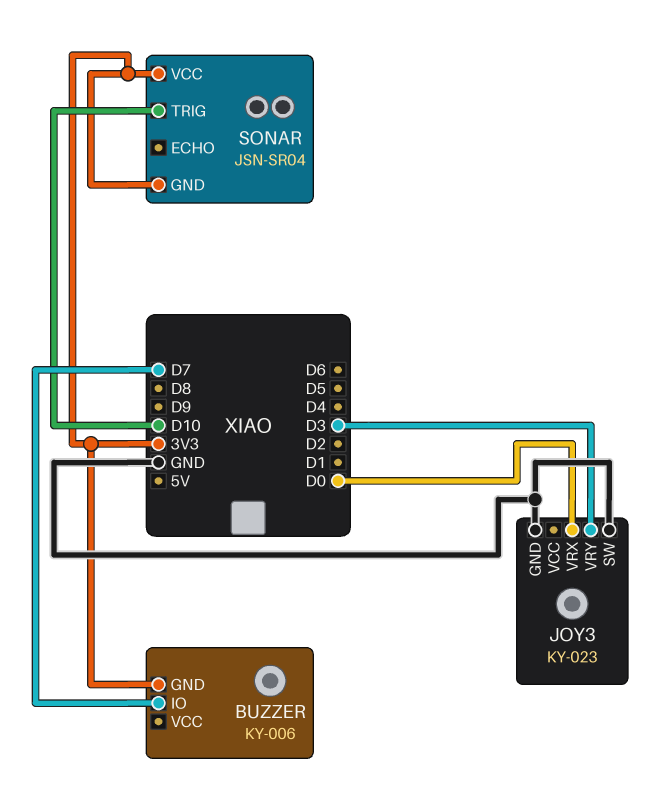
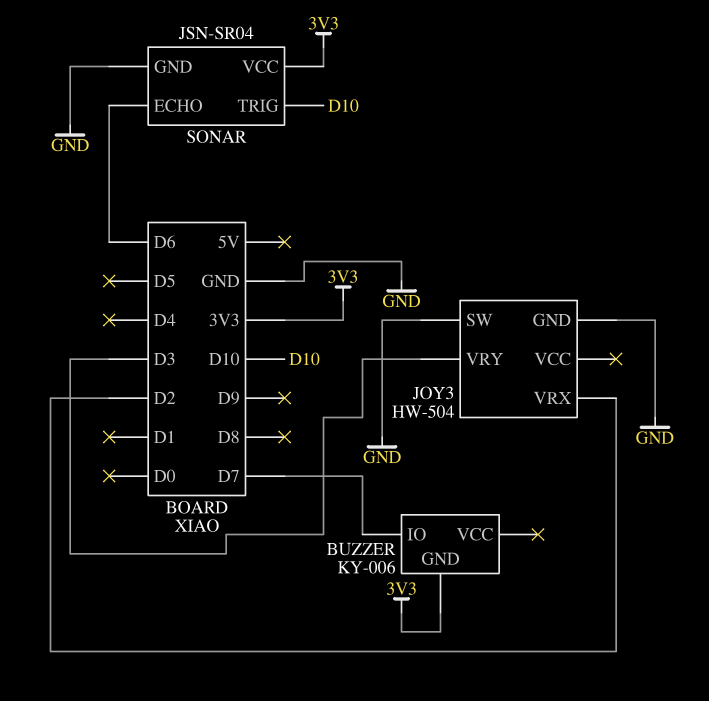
JOY3: KY-023 -> HW-504
JOY3 pin VRX: D0 -> D2
SONAR pin ECHO: none -> D6
SONAR pin GND: 3V3 -> GND

